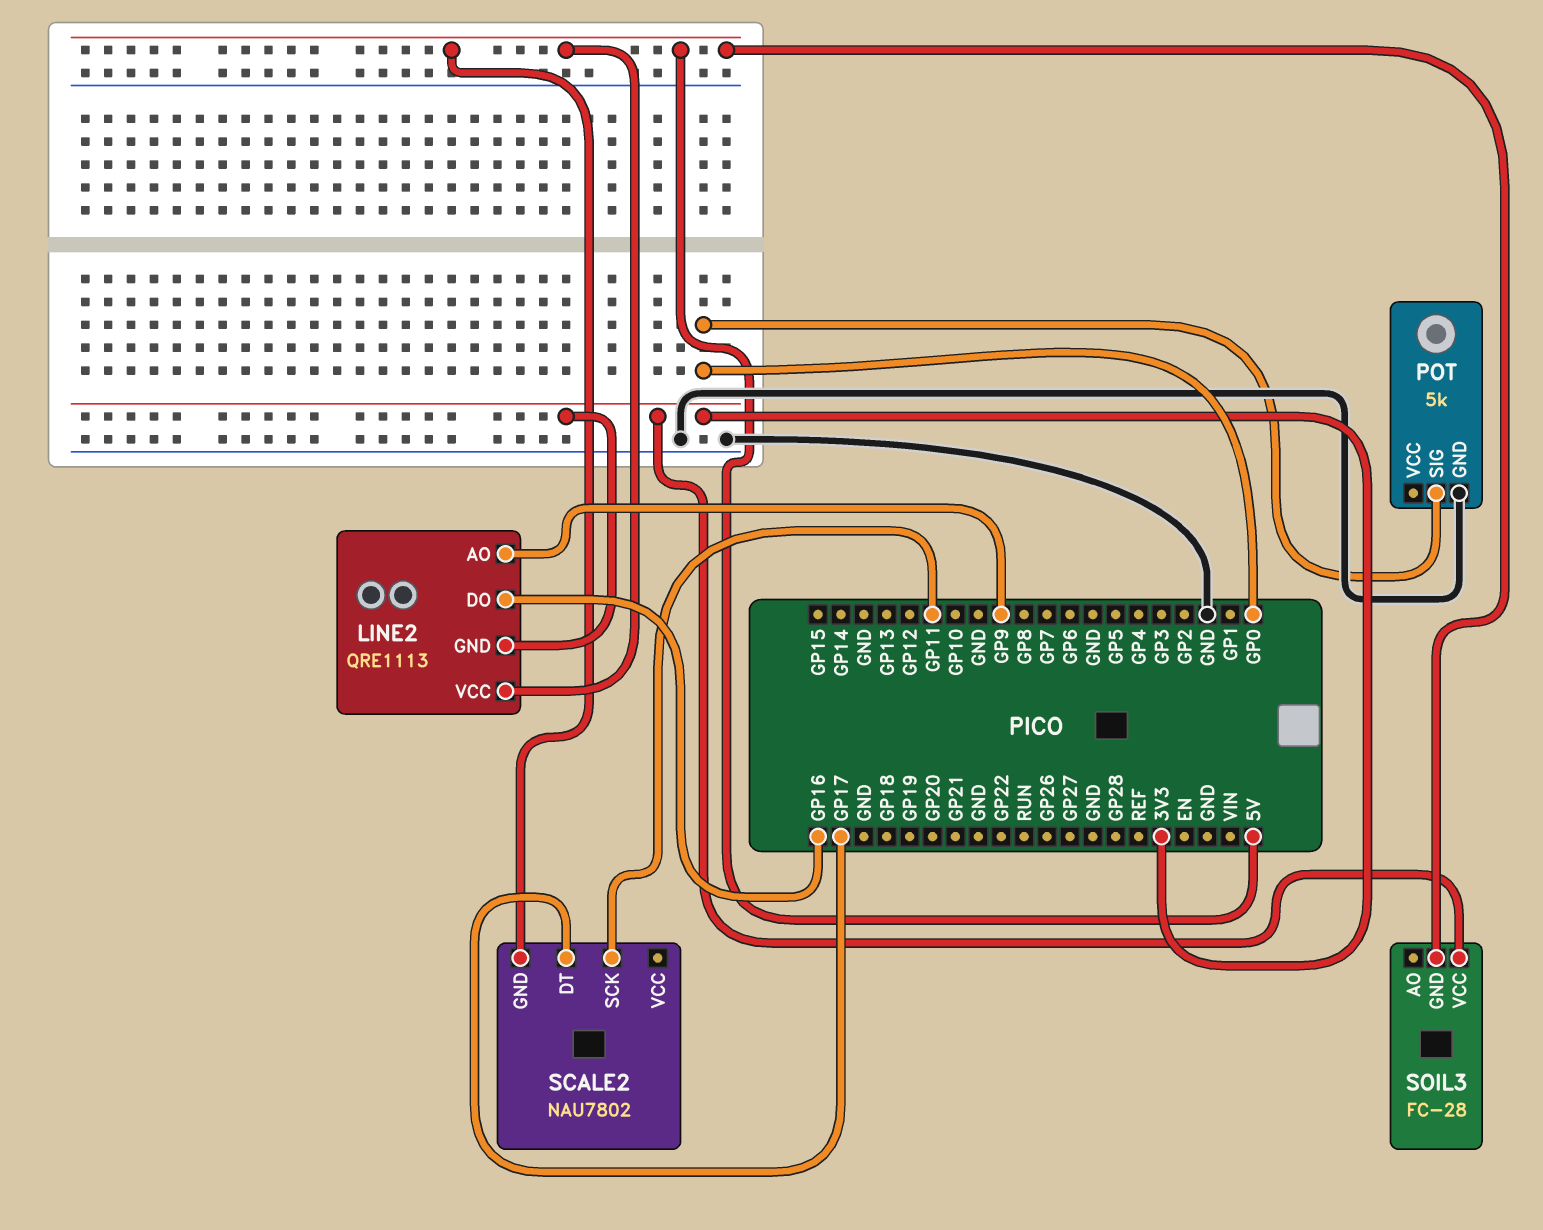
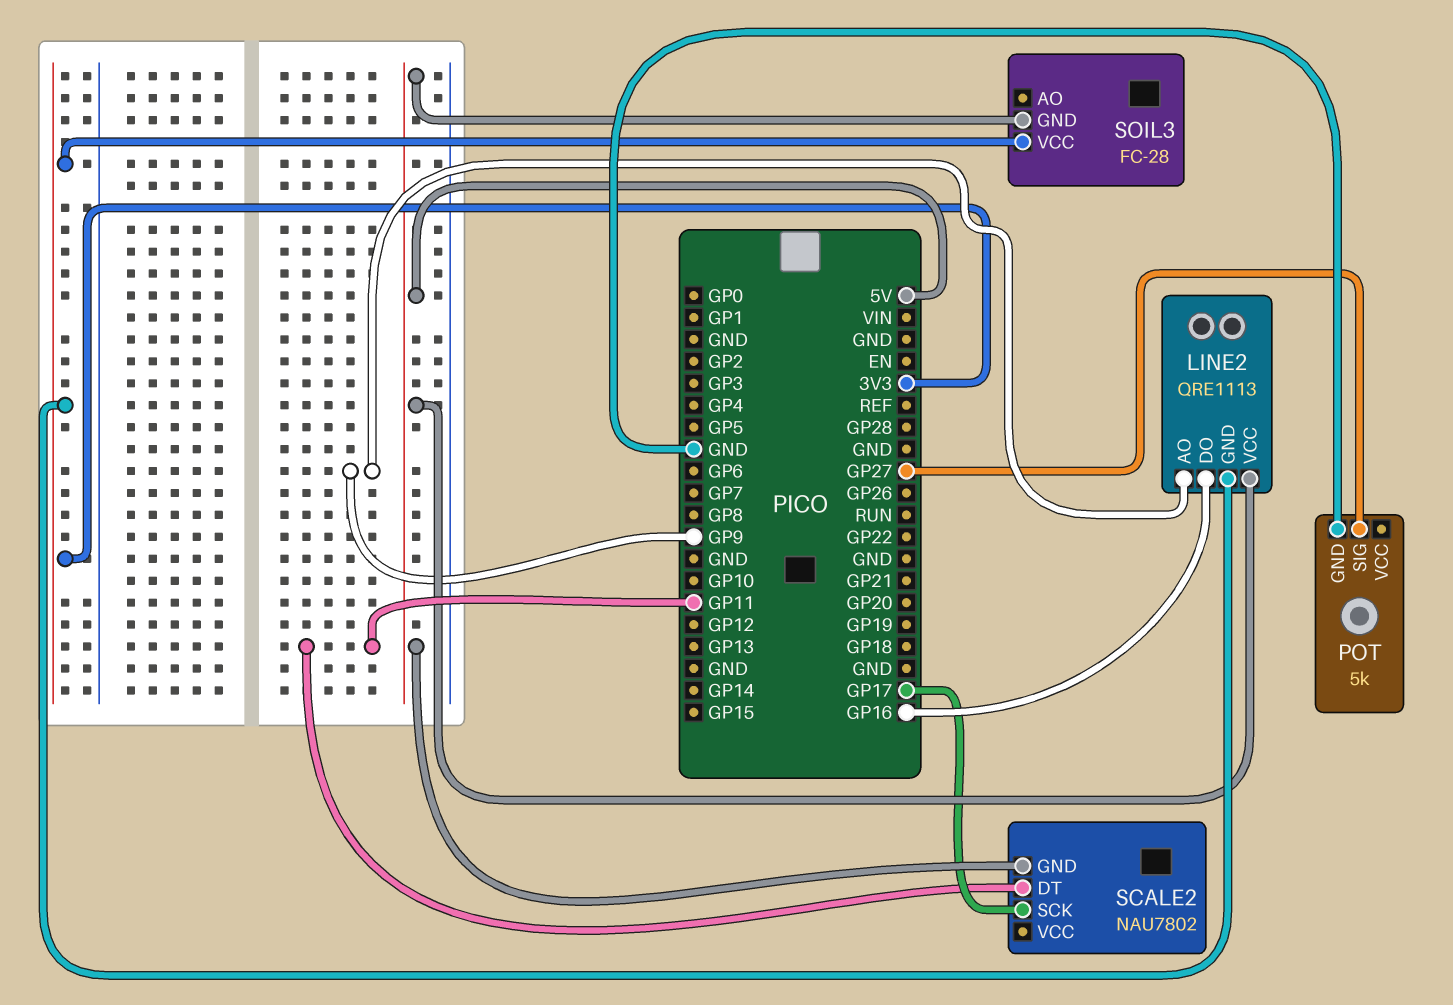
POT pin SIG: GP0 -> GP27
SCALE2 pin DT: GP17 -> GP11
SCALE2 pin SCK: GP11 -> GP17

